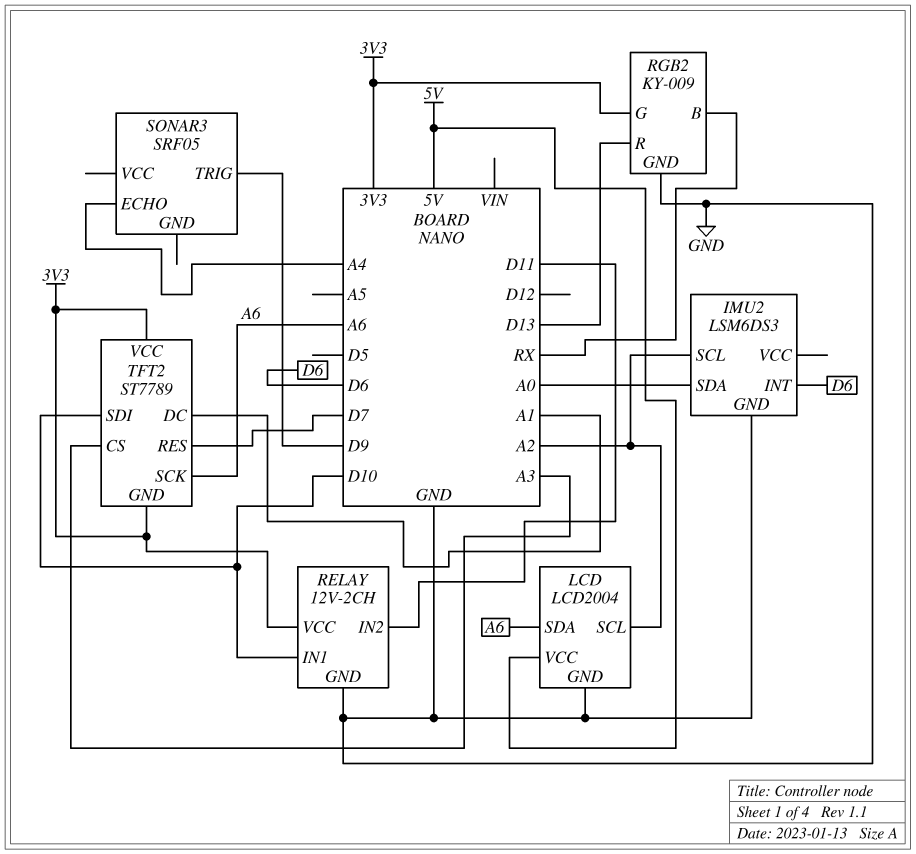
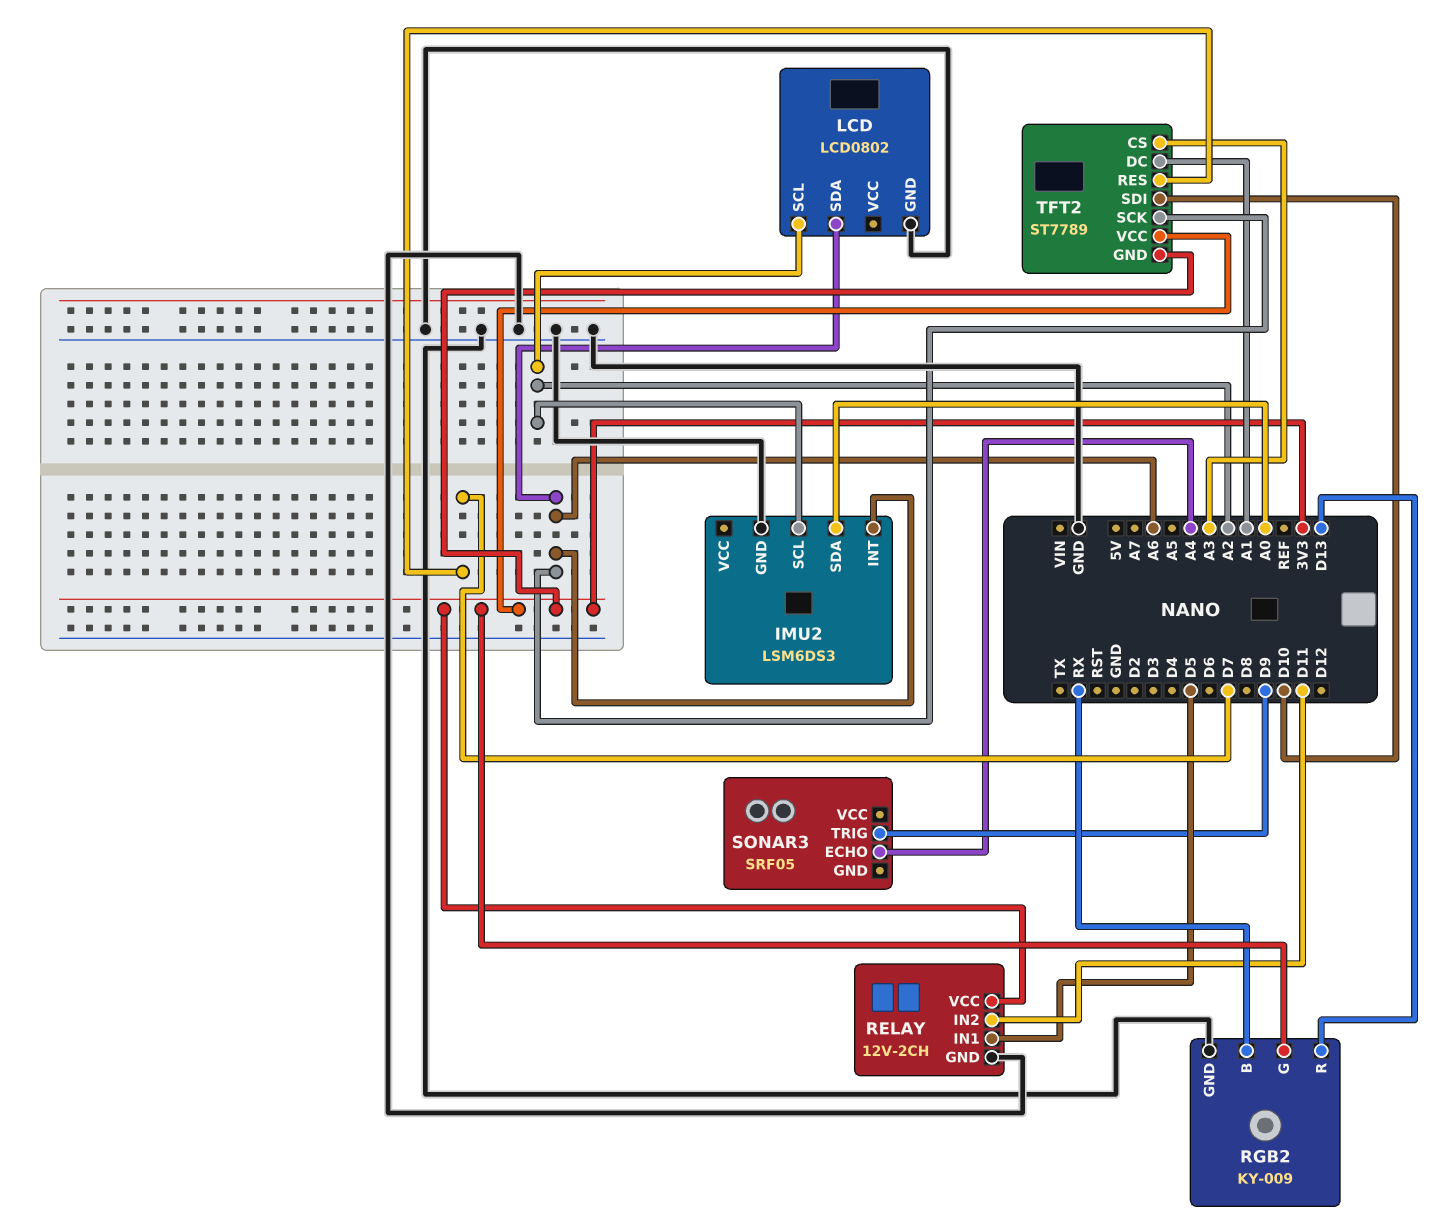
IMU2 pin INT: D6 -> A6
LCD: LCD2004 -> LCD0802
LCD pin VCC: 5V -> none
RELAY pin IN1: D10 -> D5

